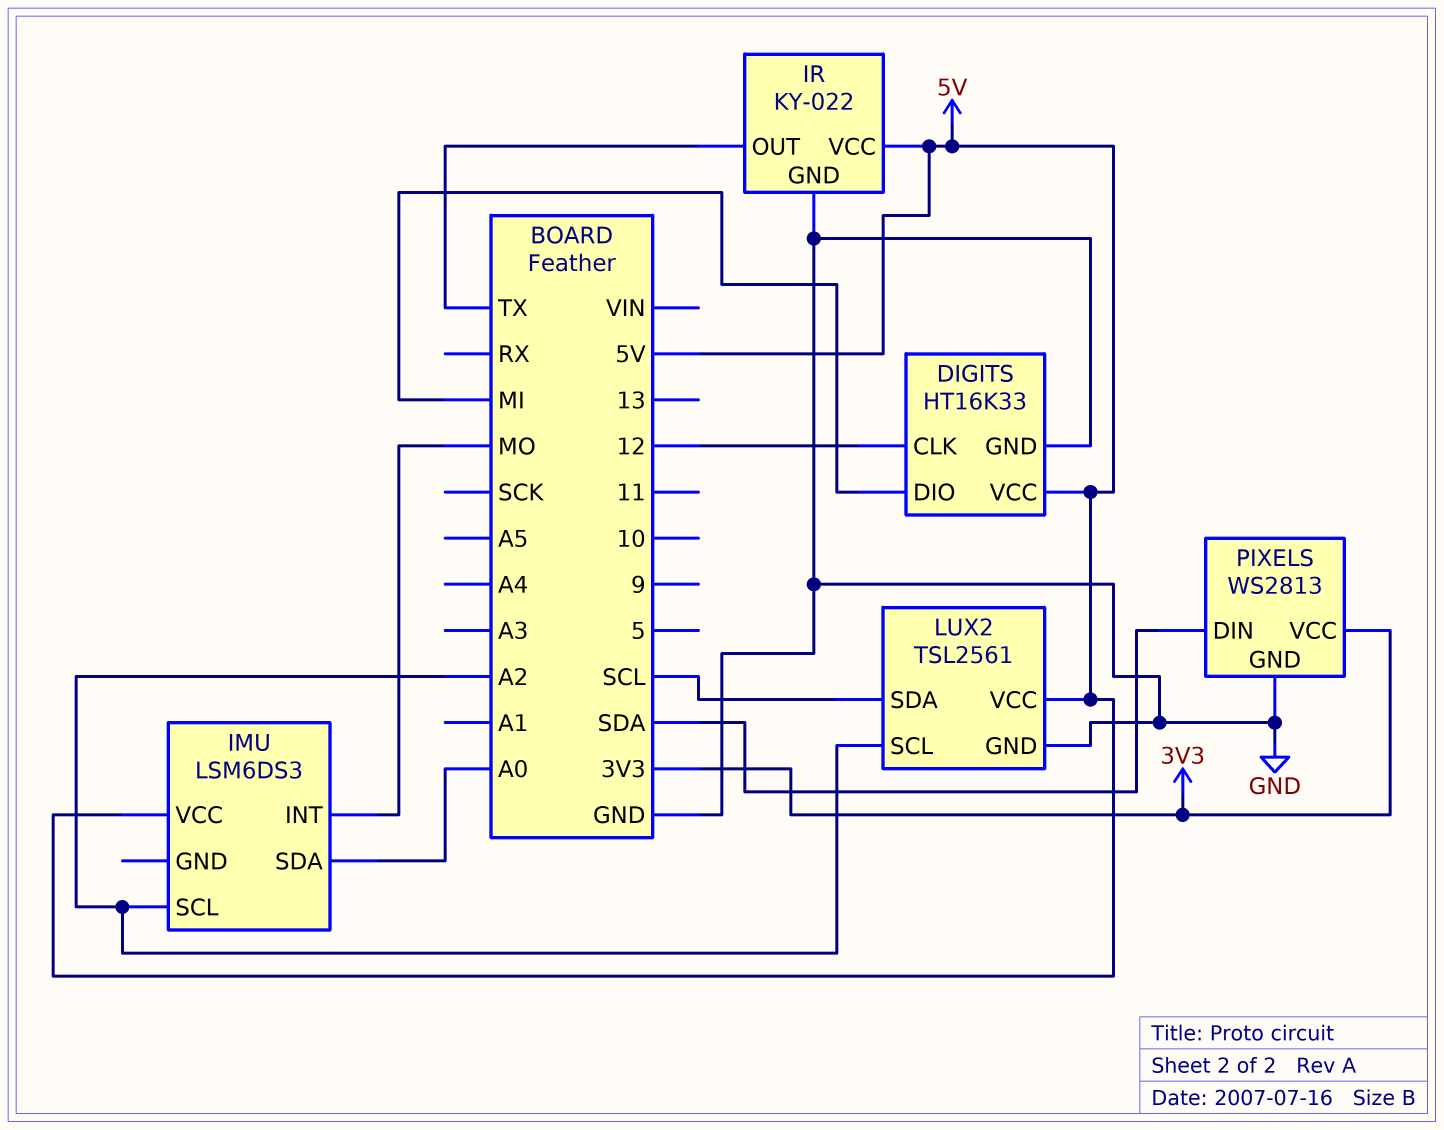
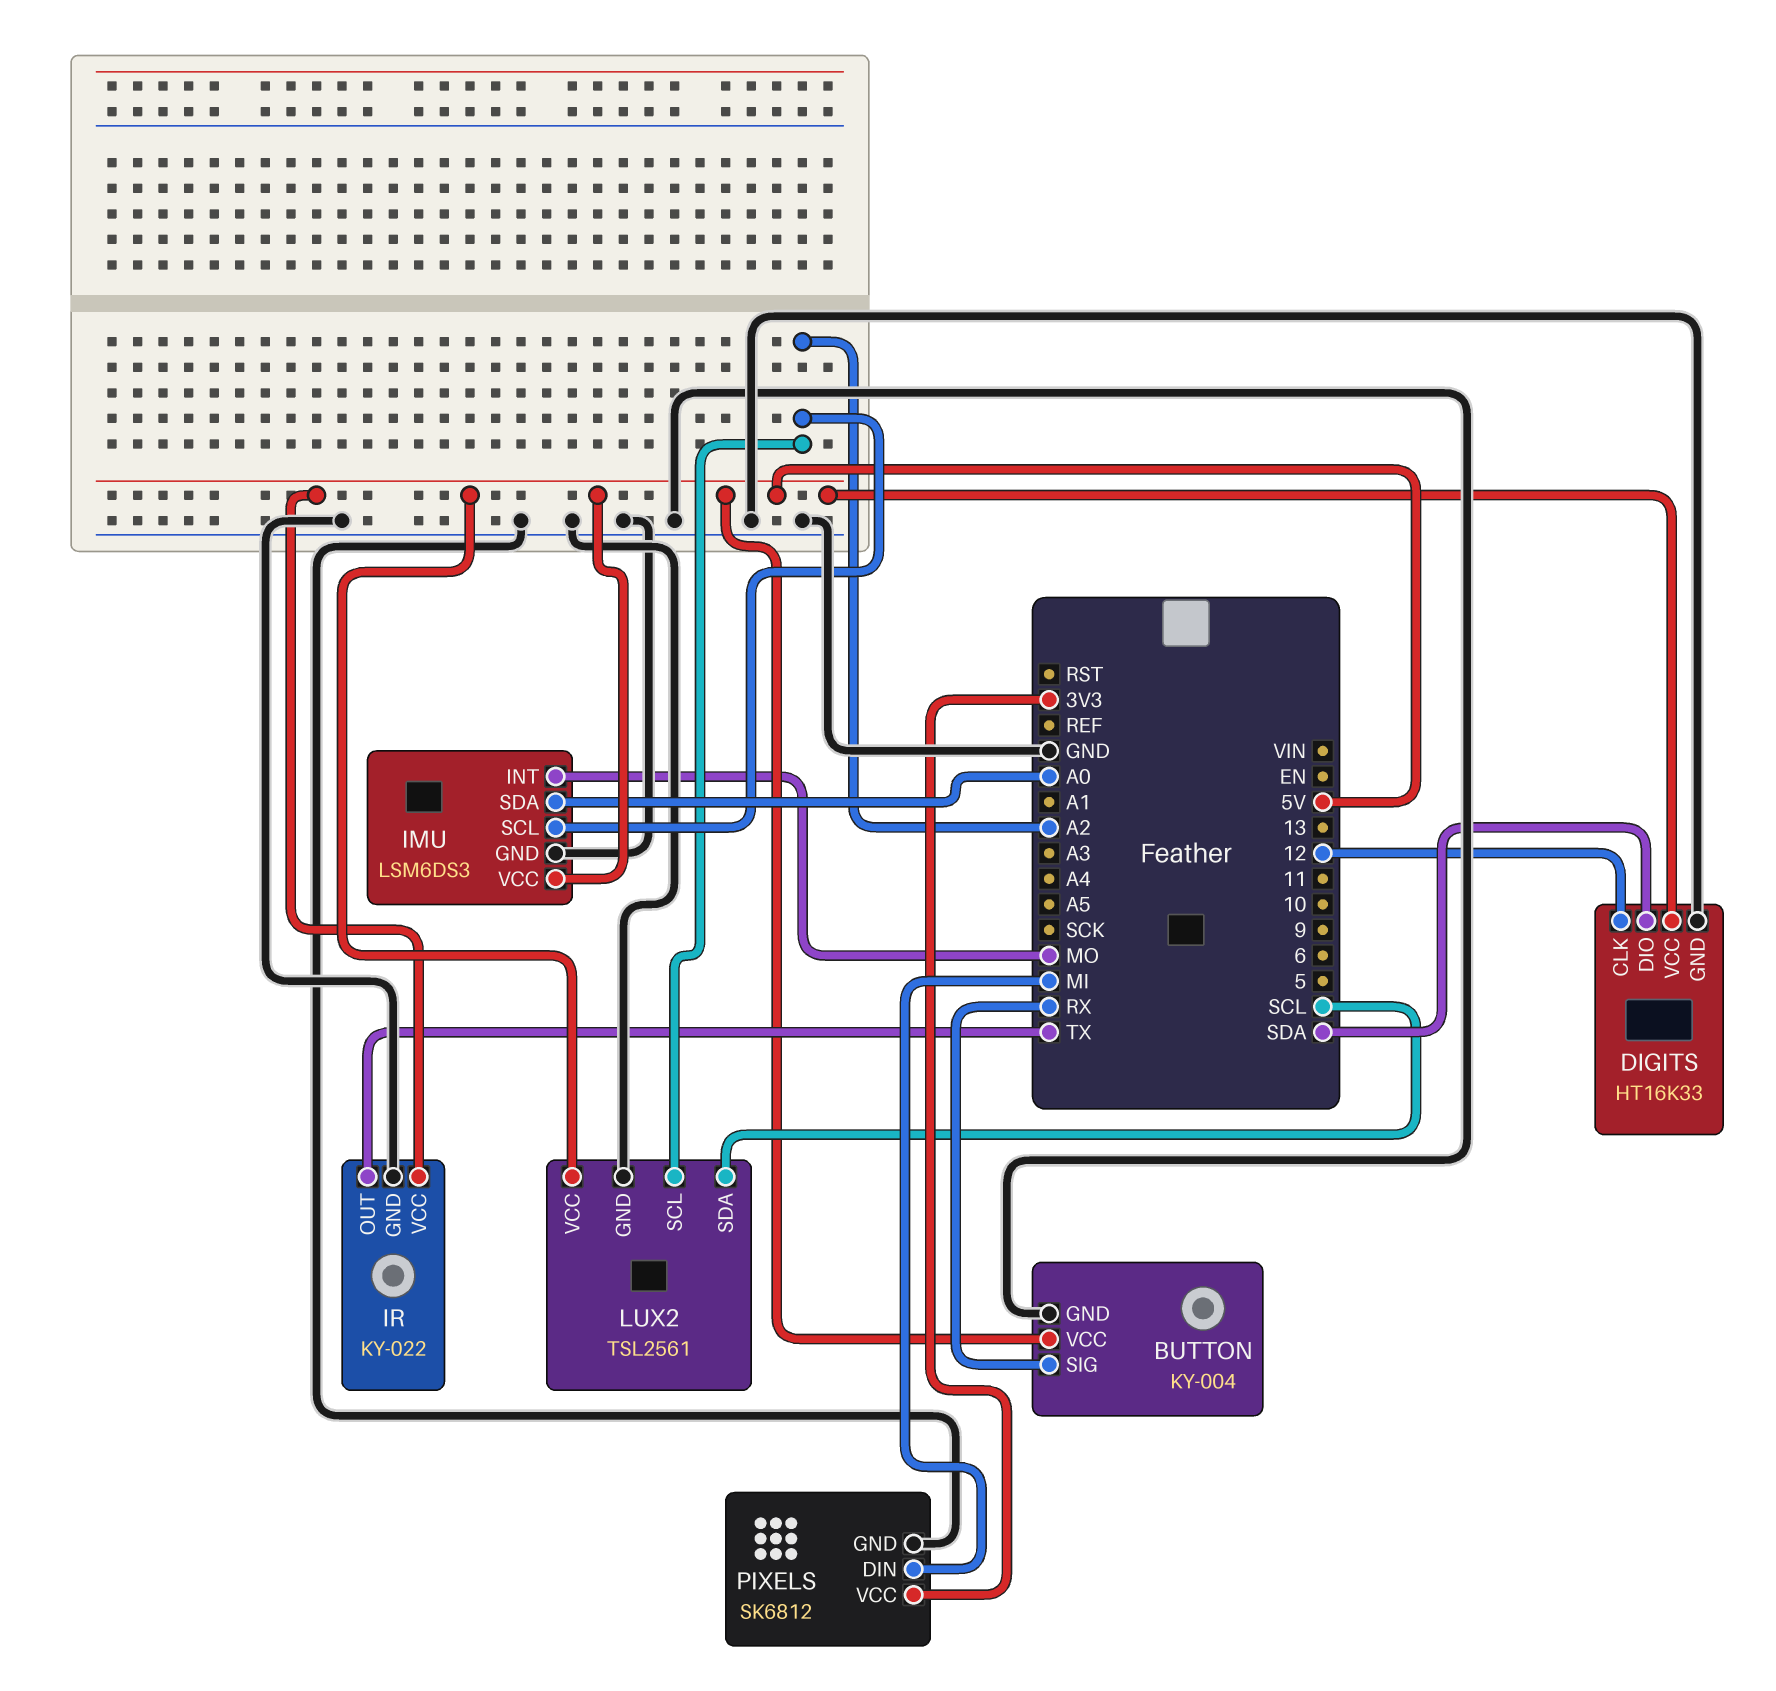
BUTTON: none -> KY-004
BUTTON pin GND: none -> GND
BUTTON pin SIG: none -> RX
BUTTON pin VCC: none -> 5V
DIGITS pin DIO: MI -> SDA
IMU pin GND: none -> GND
PIXELS: WS2813 -> SK6812
PIXELS pin DIN: SDA -> MI

